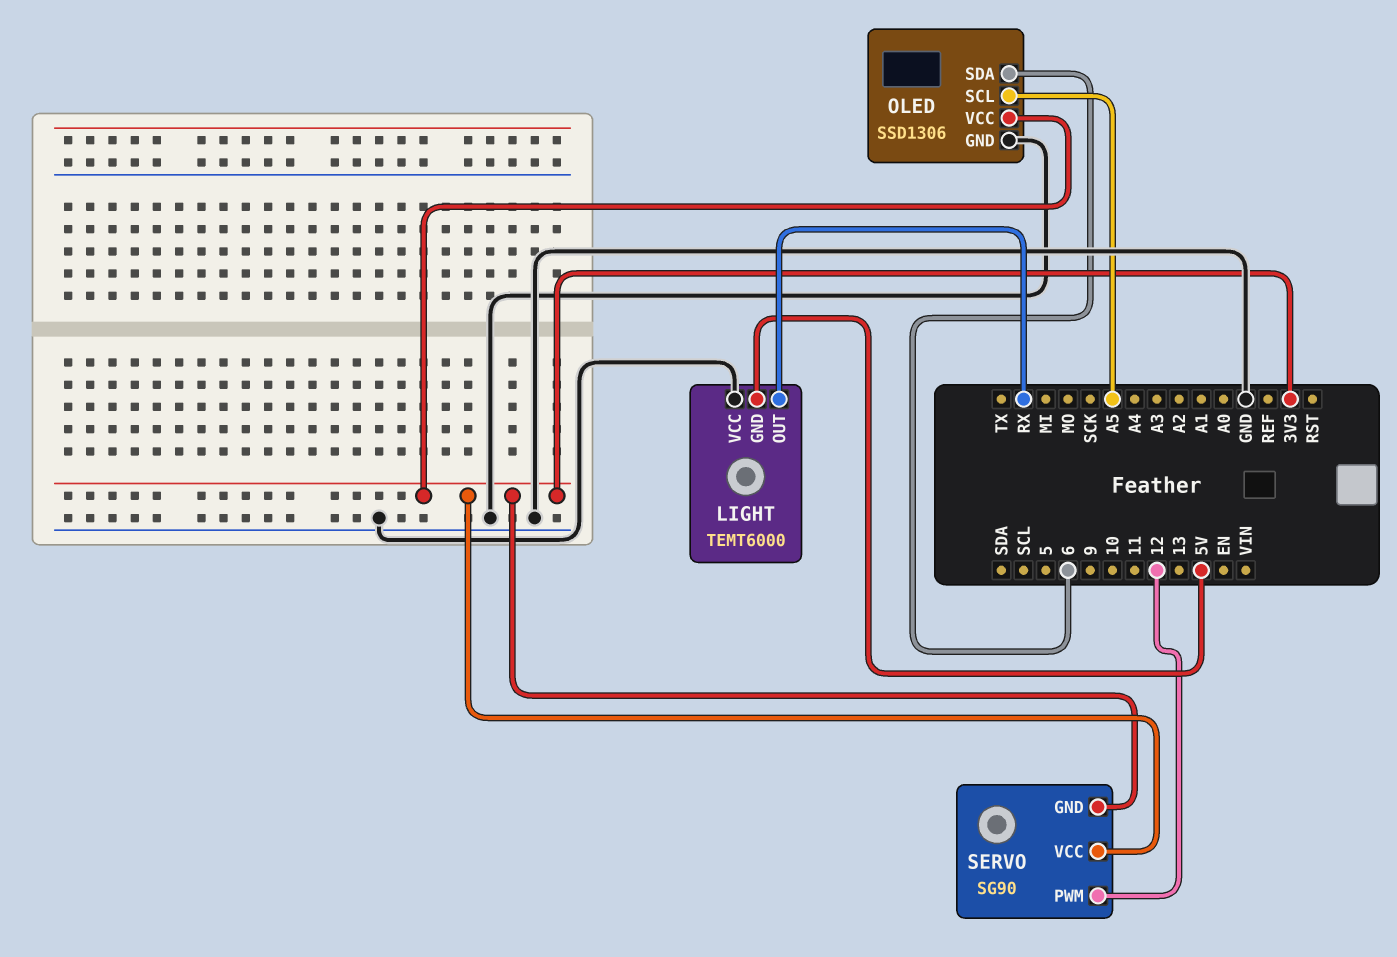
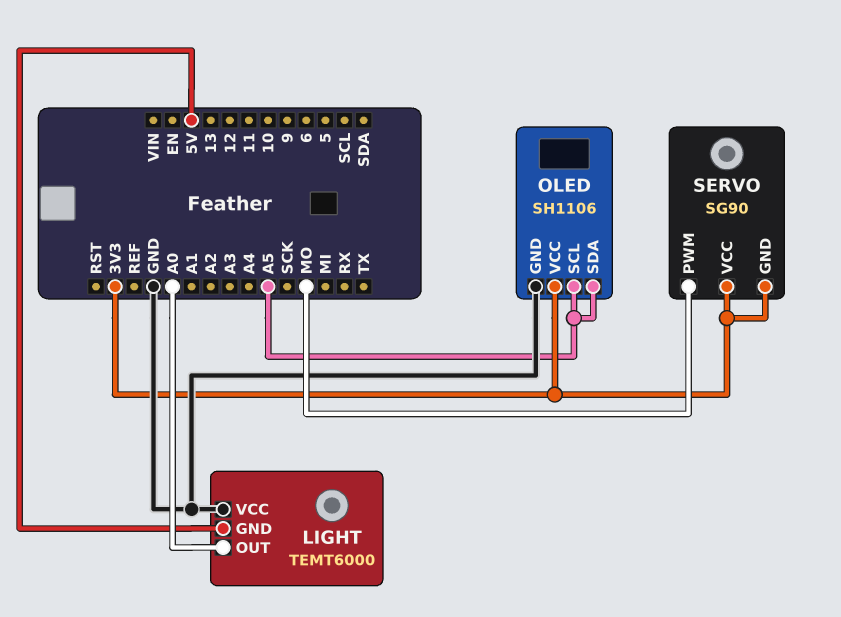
LIGHT pin OUT: RX -> A0
OLED: SSD1306 -> SH1106
OLED pin SDA: 6 -> A5
SERVO pin PWM: 12 -> MO

